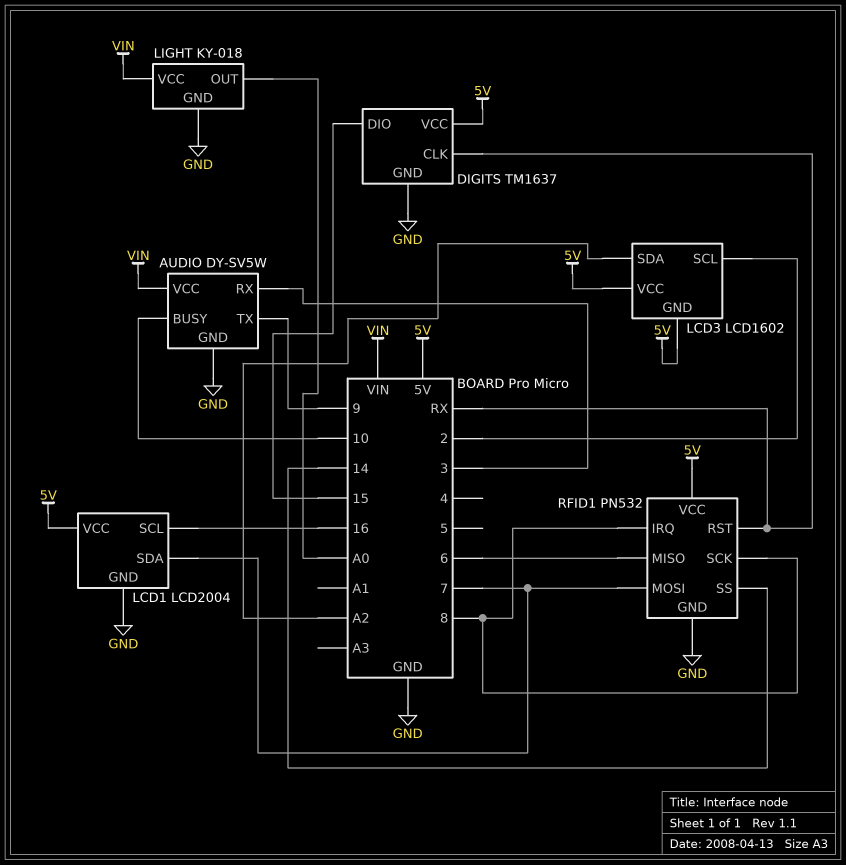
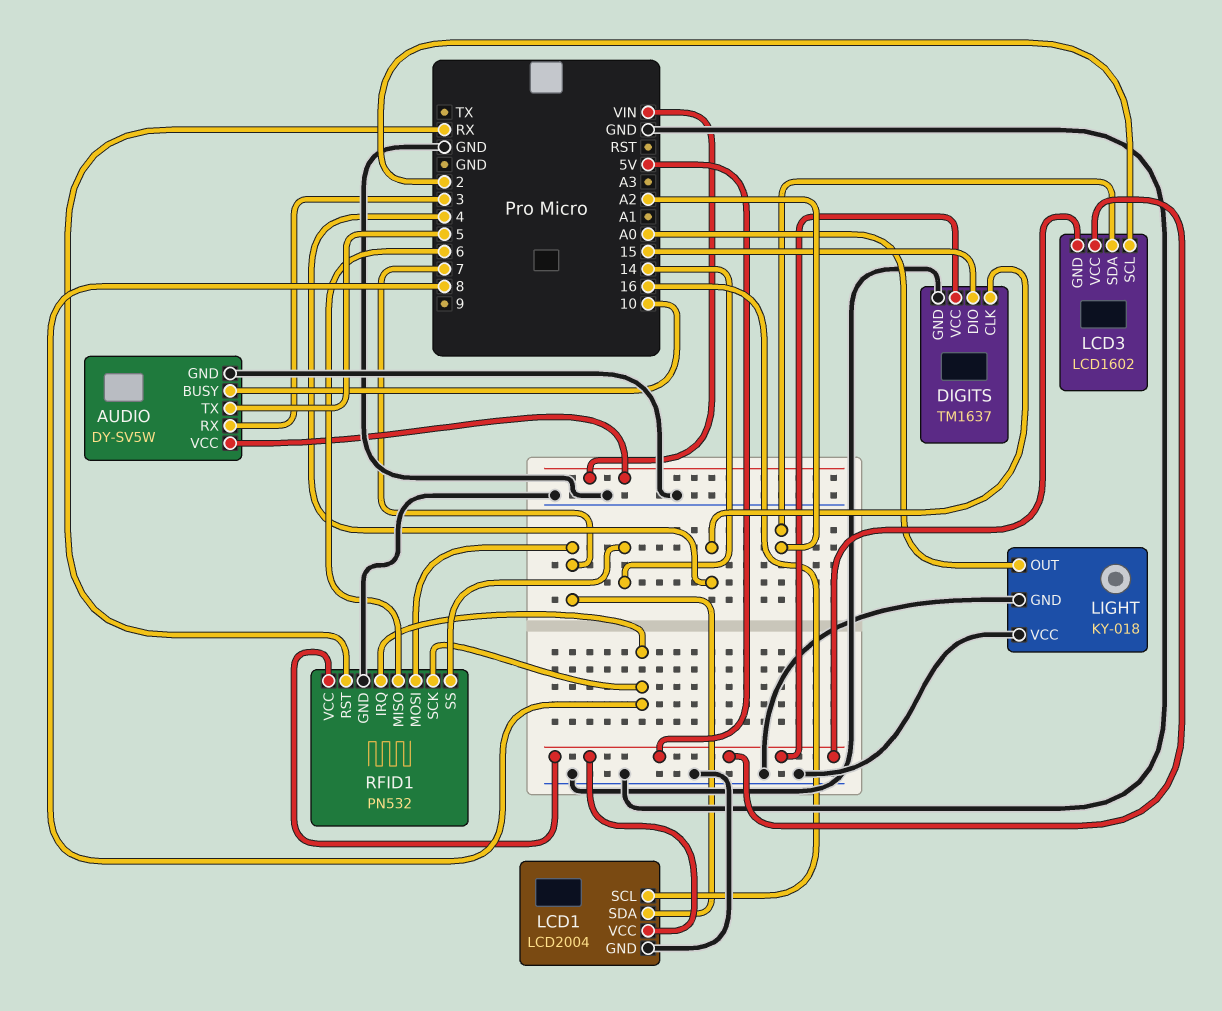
AUDIO pin TX: 9 -> 5
DIGITS pin CLK: RX -> 4
LIGHT pin VCC: VIN -> GND

